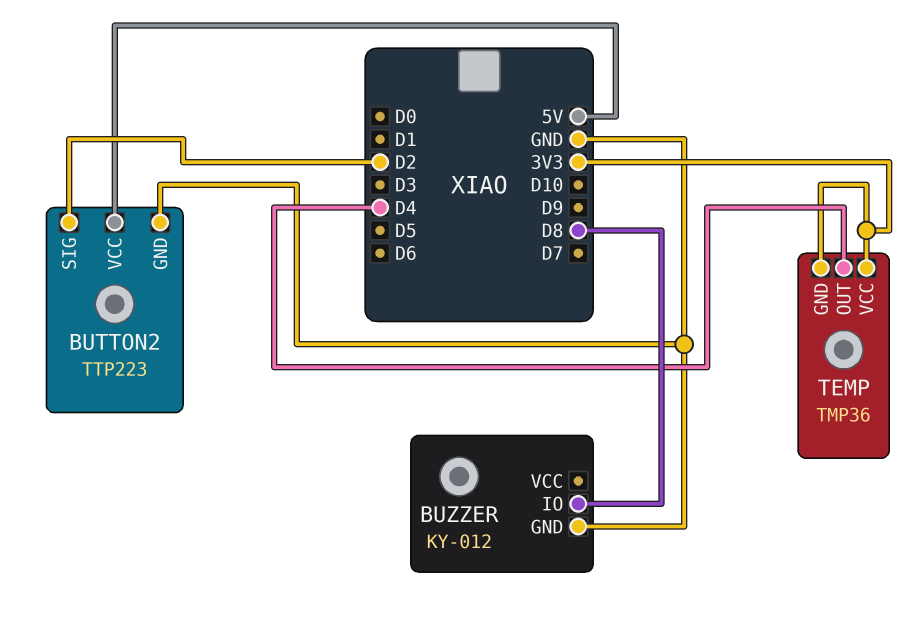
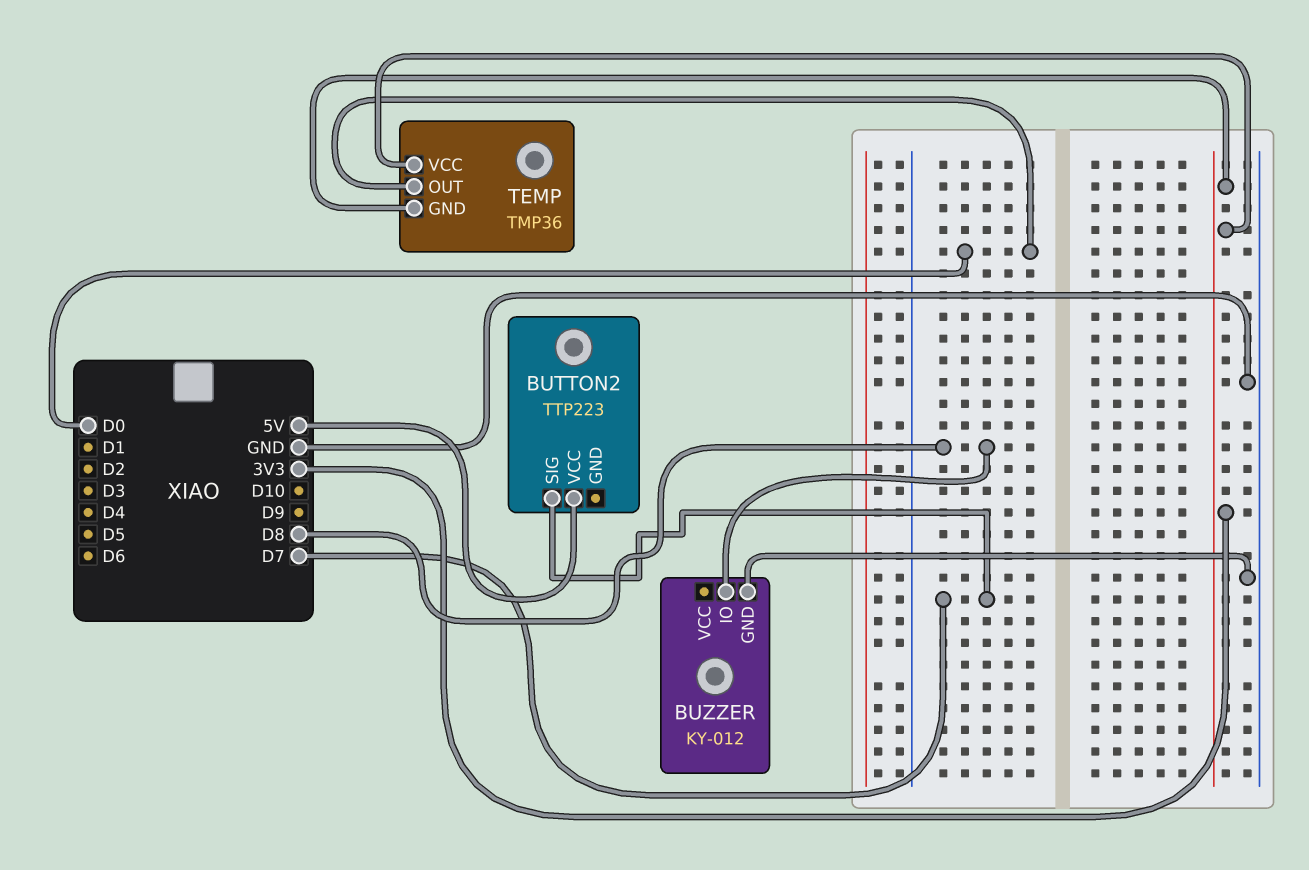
BUTTON2 pin GND: GND -> none
BUTTON2 pin SIG: D2 -> D7
TEMP pin OUT: D4 -> D0

